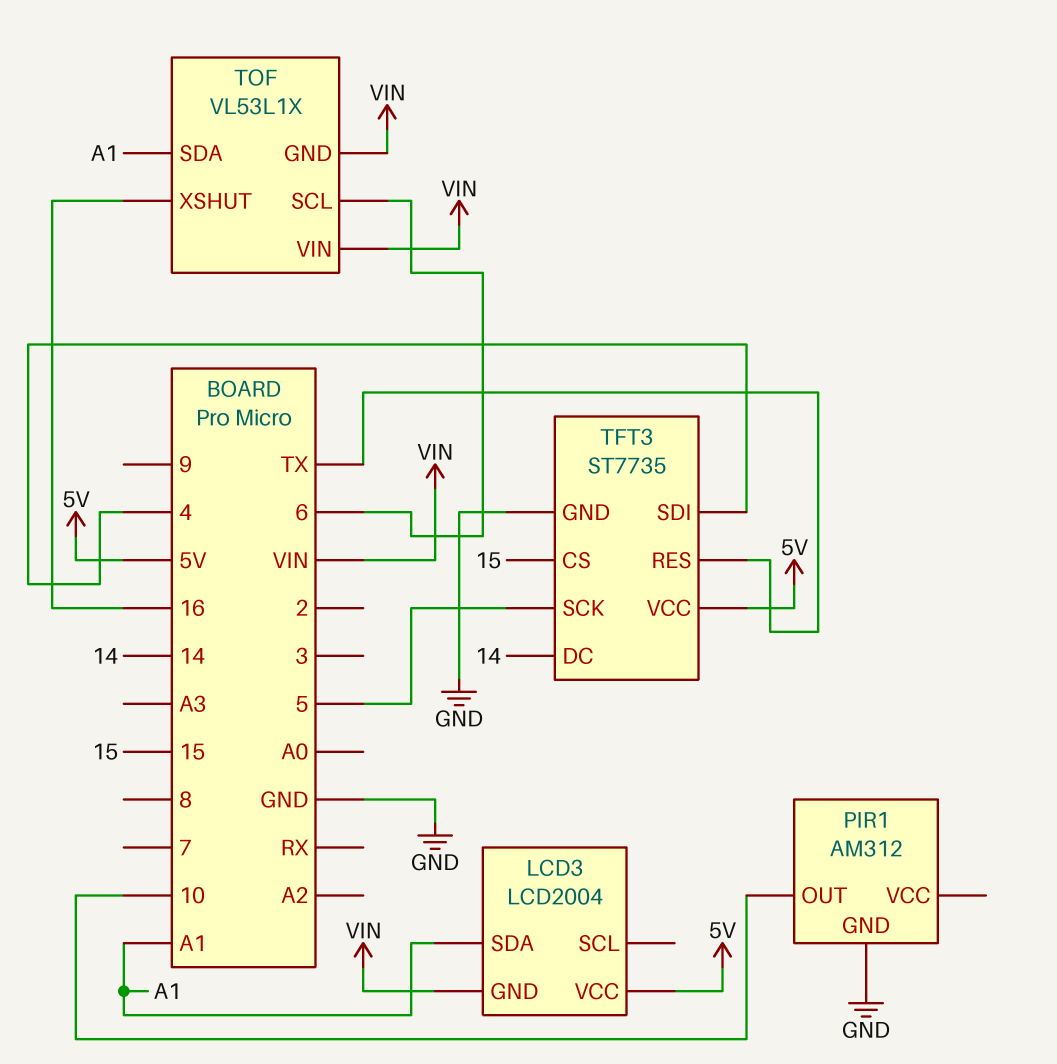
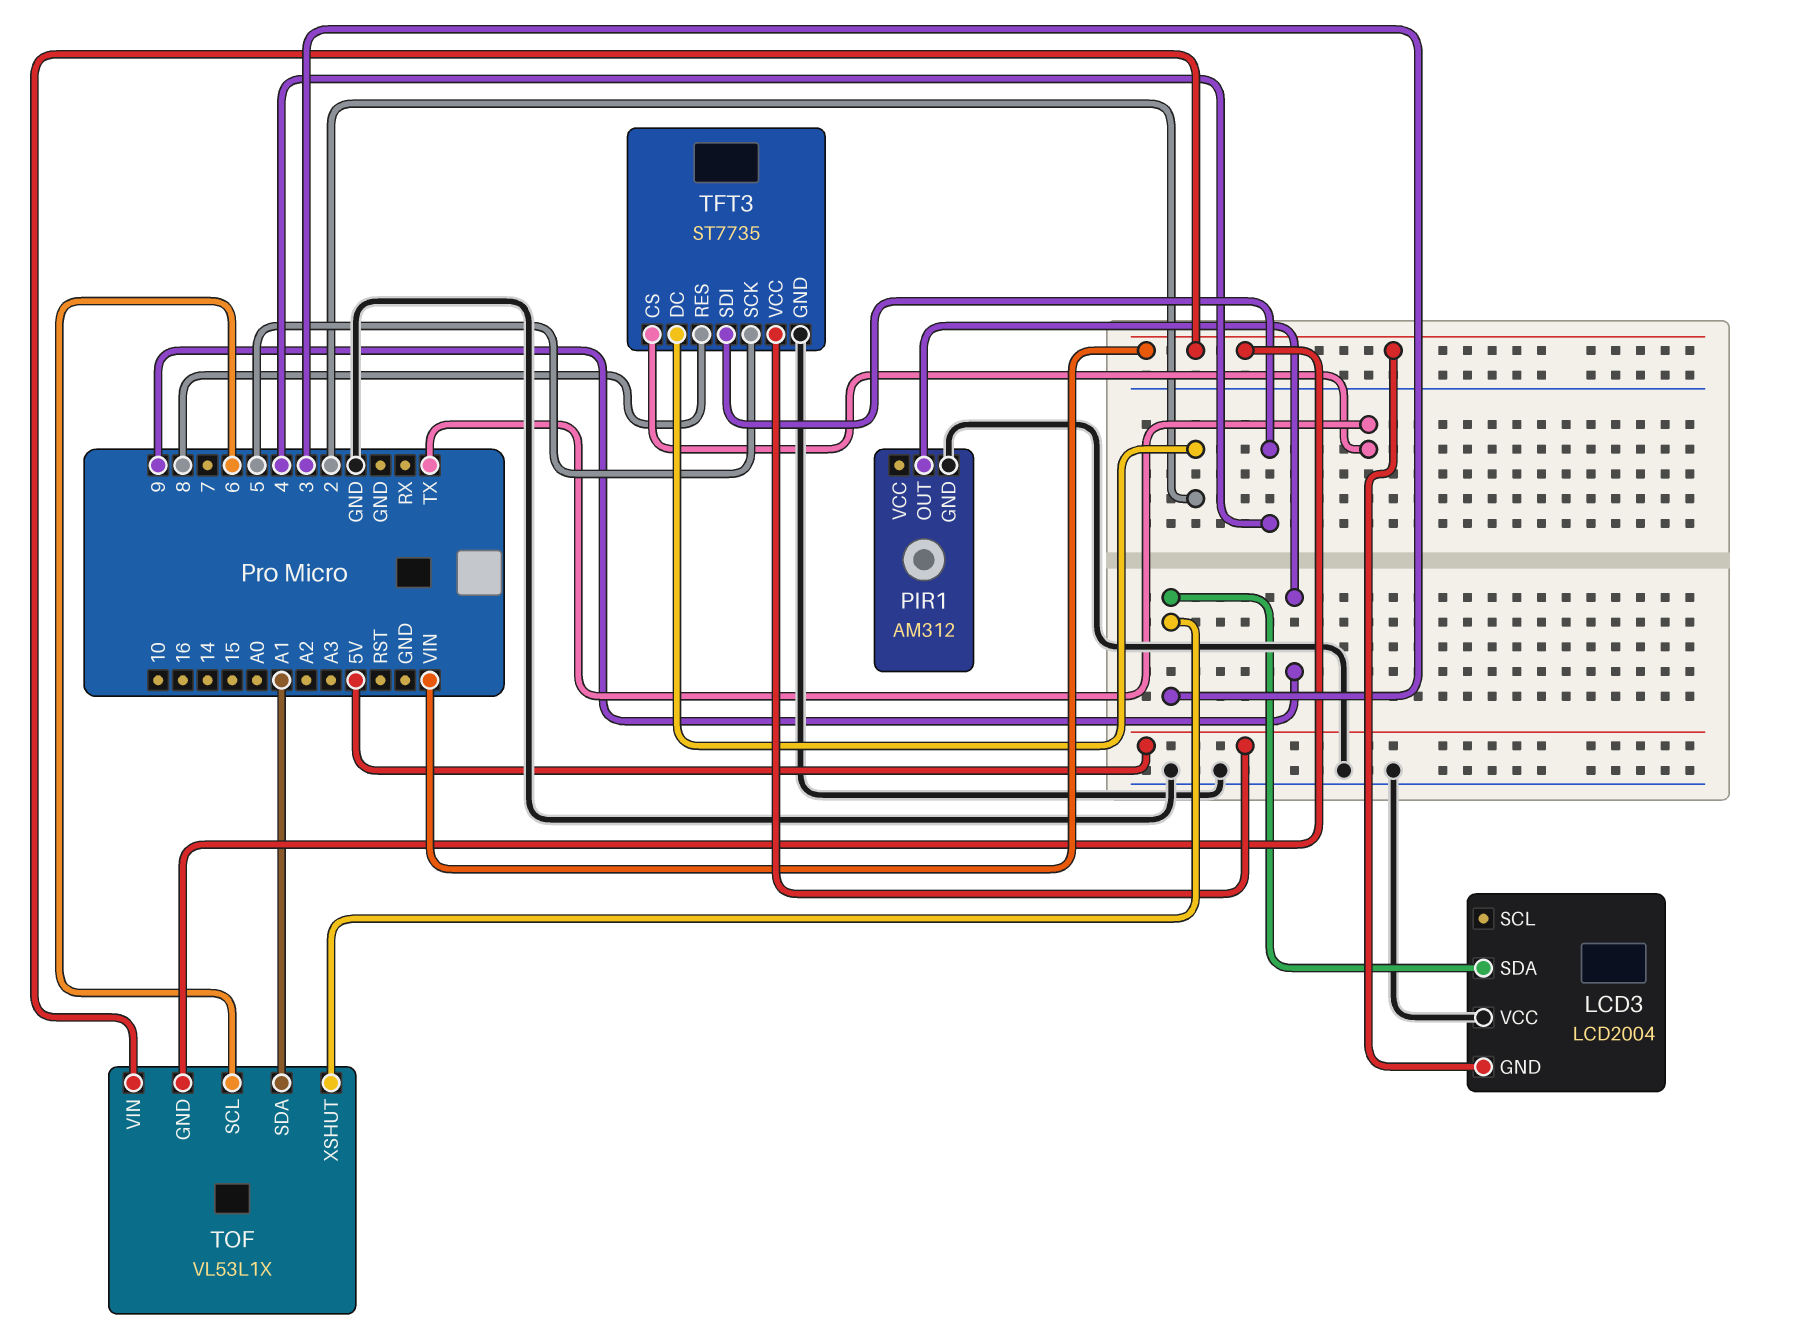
LCD3 pin SDA: A1 -> 3
LCD3 pin VCC: 5V -> GND
PIR1 pin OUT: 10 -> 9
TFT3 pin CS: 15 -> TX
TFT3 pin DC: 14 -> 2
TFT3 pin RES: TX -> 8
TOF pin XSHUT: 16 -> 3

